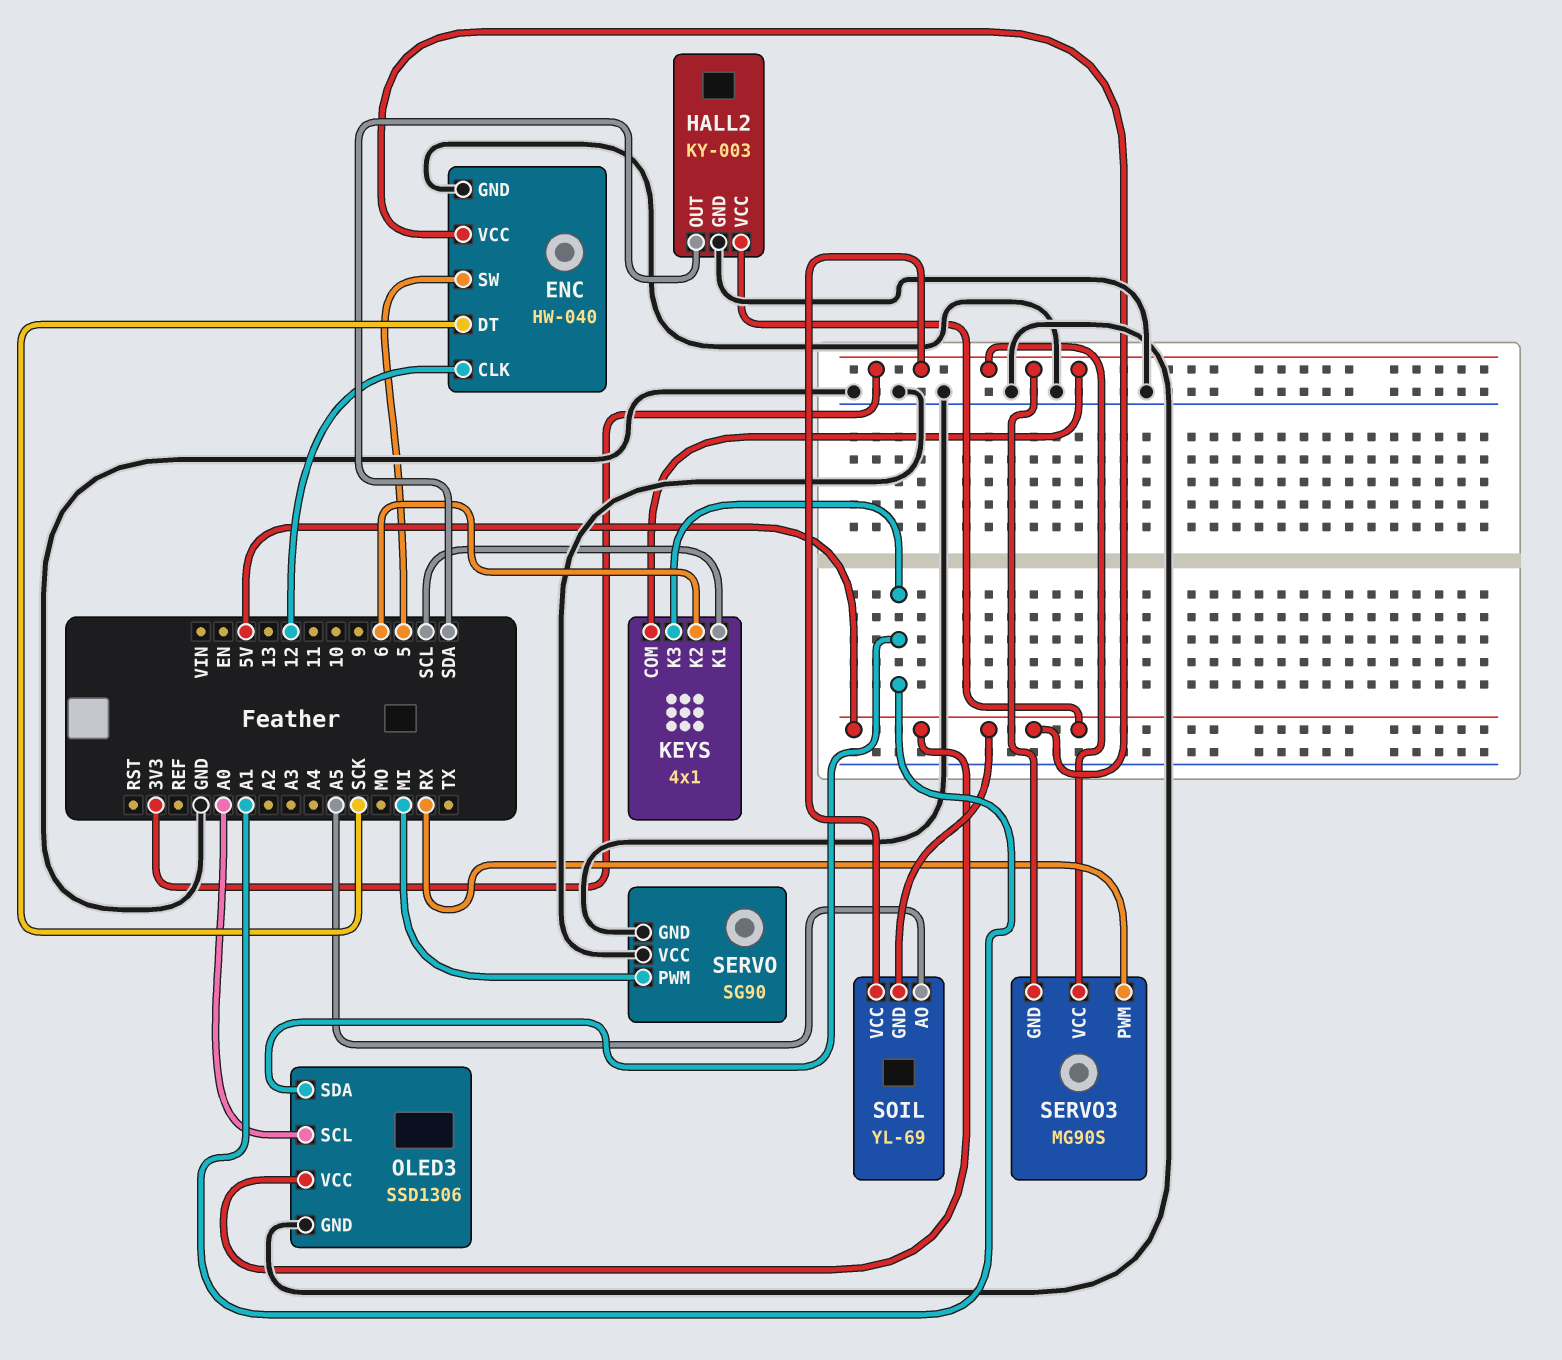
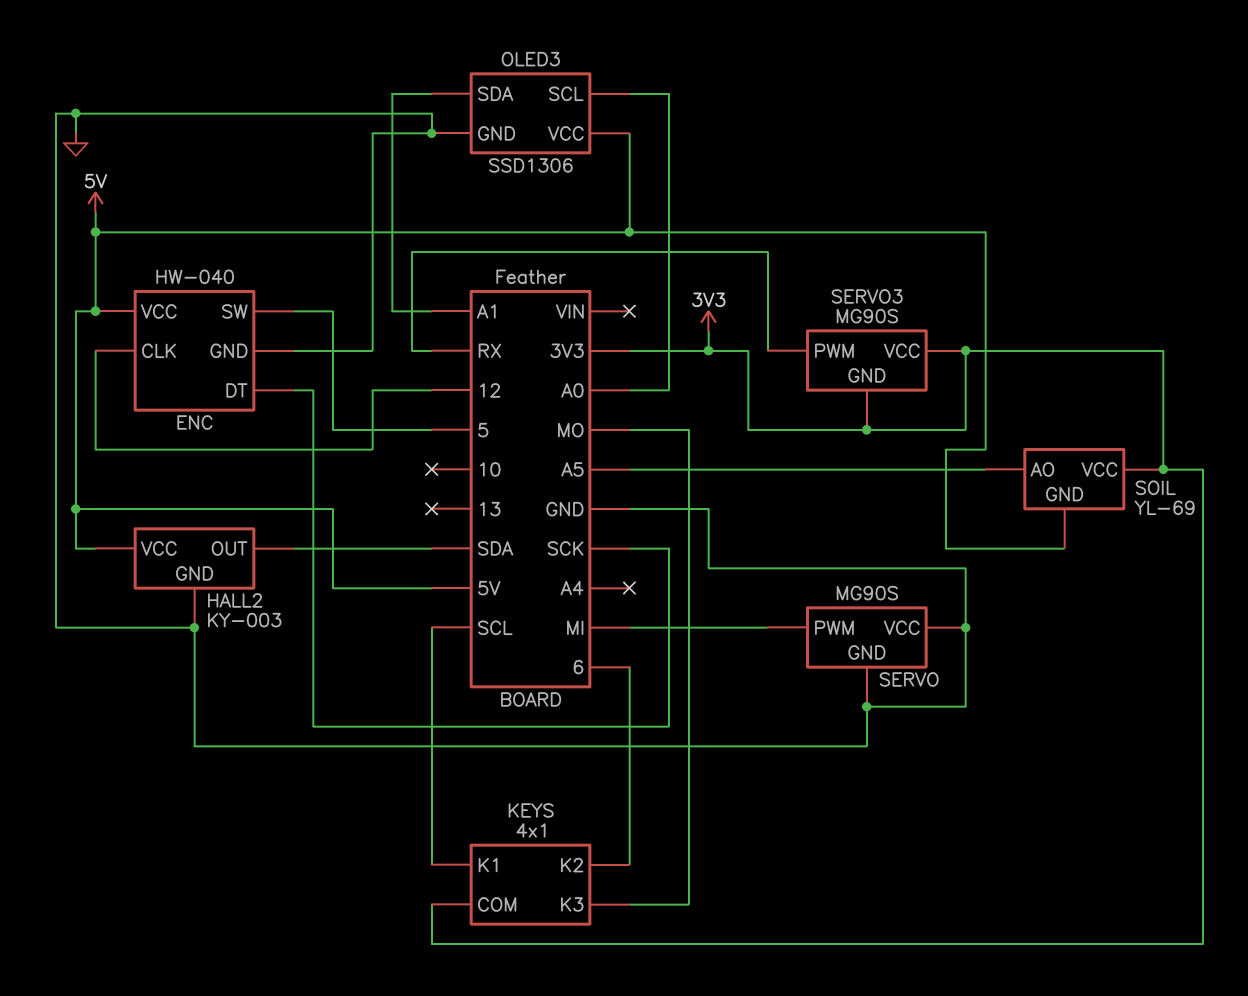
KEYS pin K3: A1 -> MO
SERVO: SG90 -> MG90S

